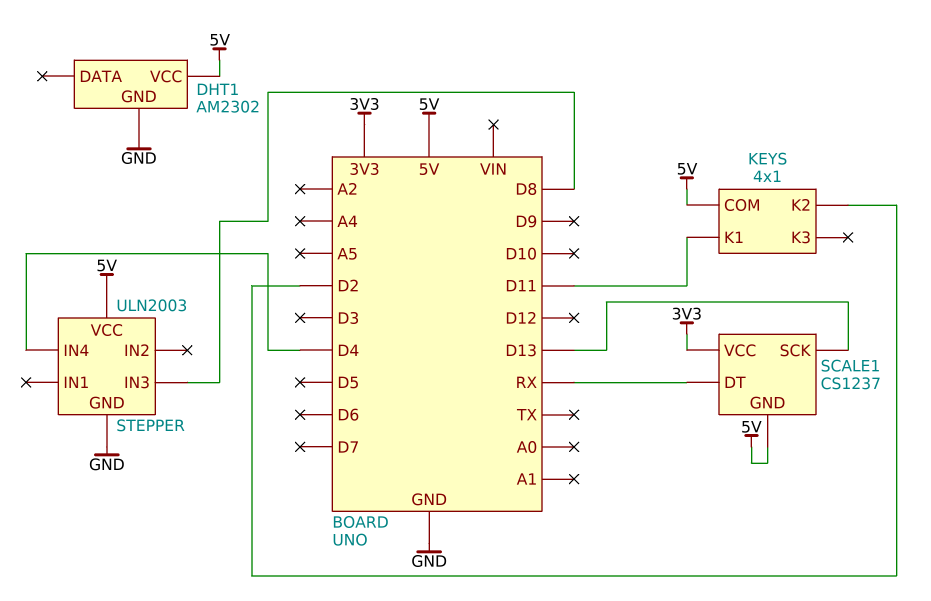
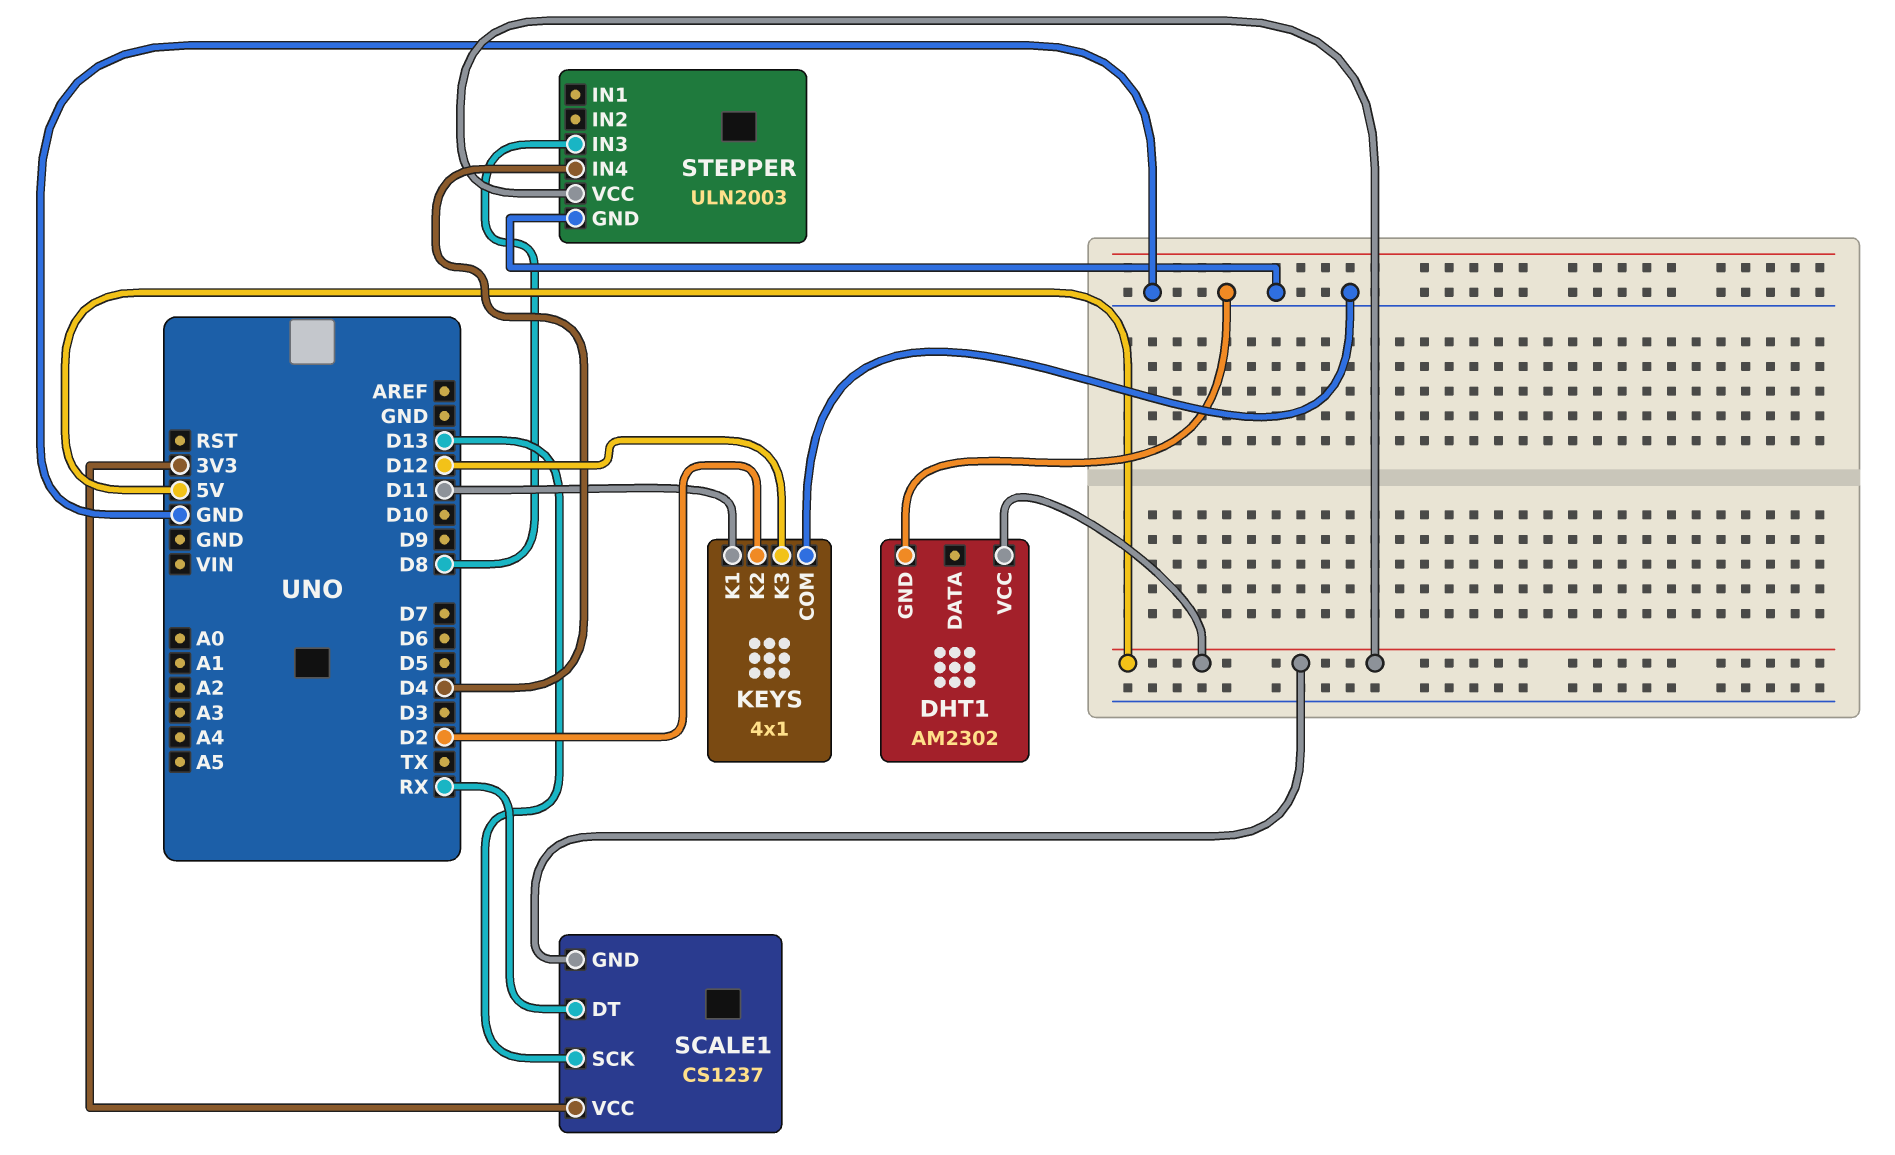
KEYS pin COM: 5V -> GND
KEYS pin K3: none -> D12

